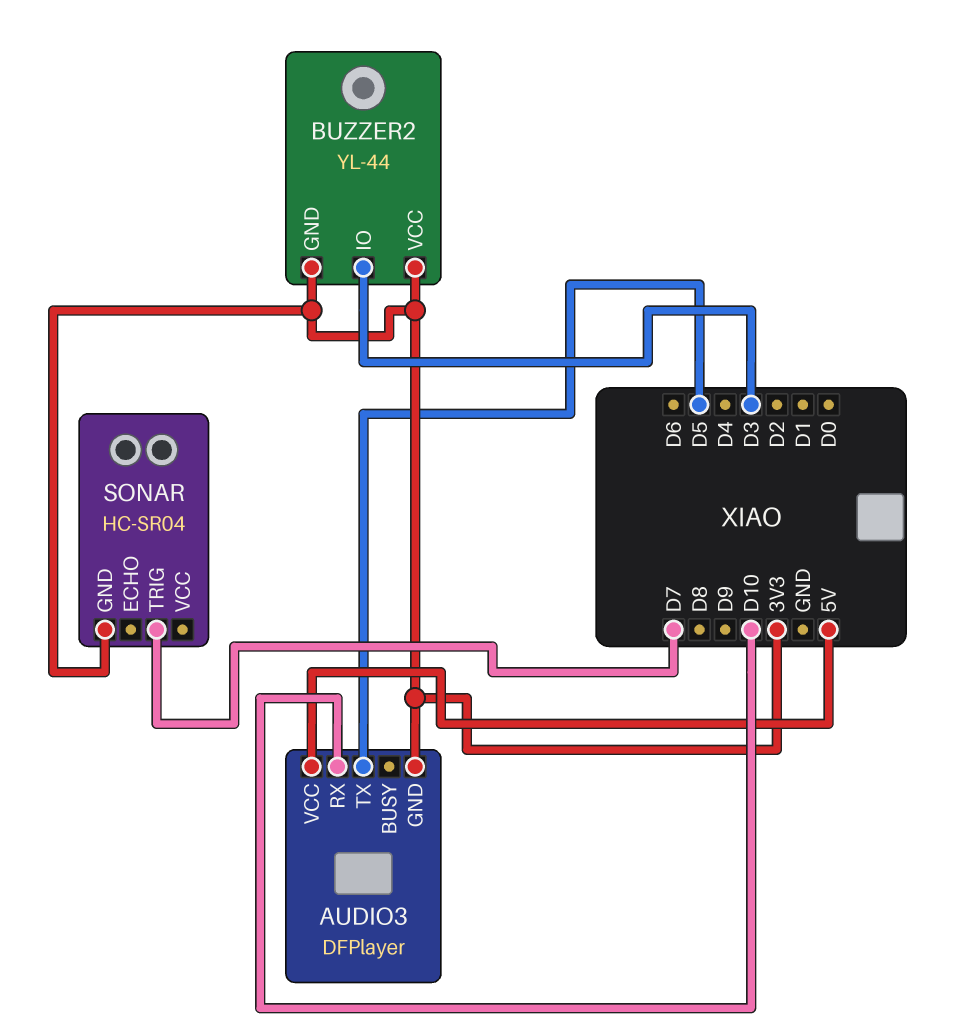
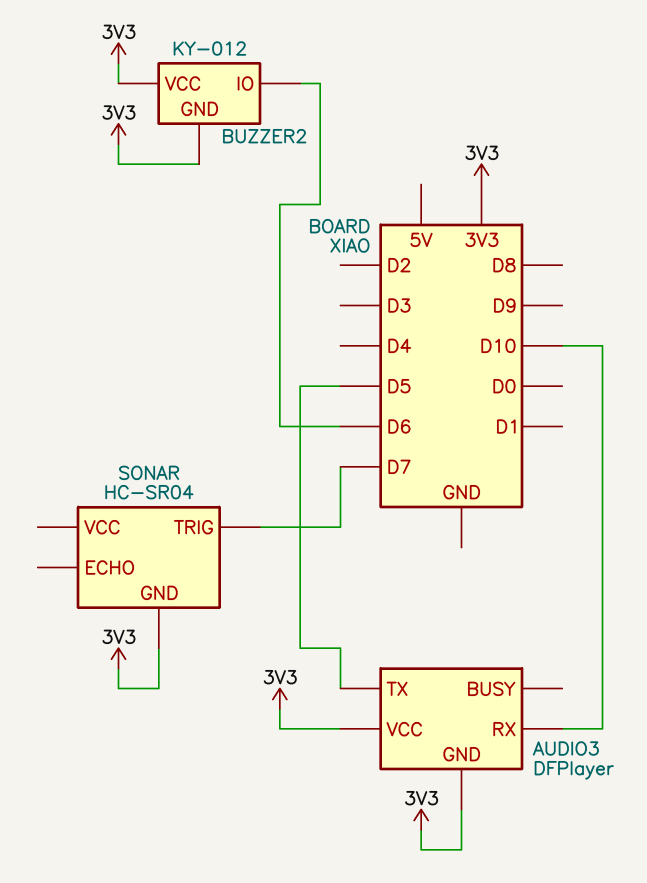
AUDIO3 pin VCC: 5V -> 3V3
BUZZER2: YL-44 -> KY-012
BUZZER2 pin IO: D3 -> D6

